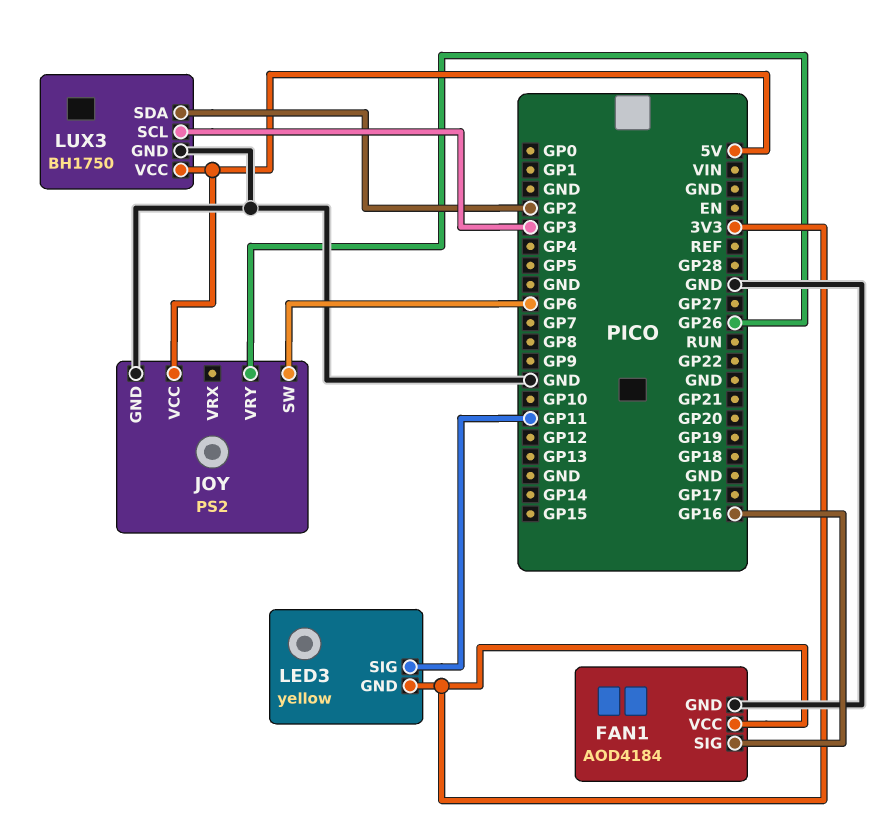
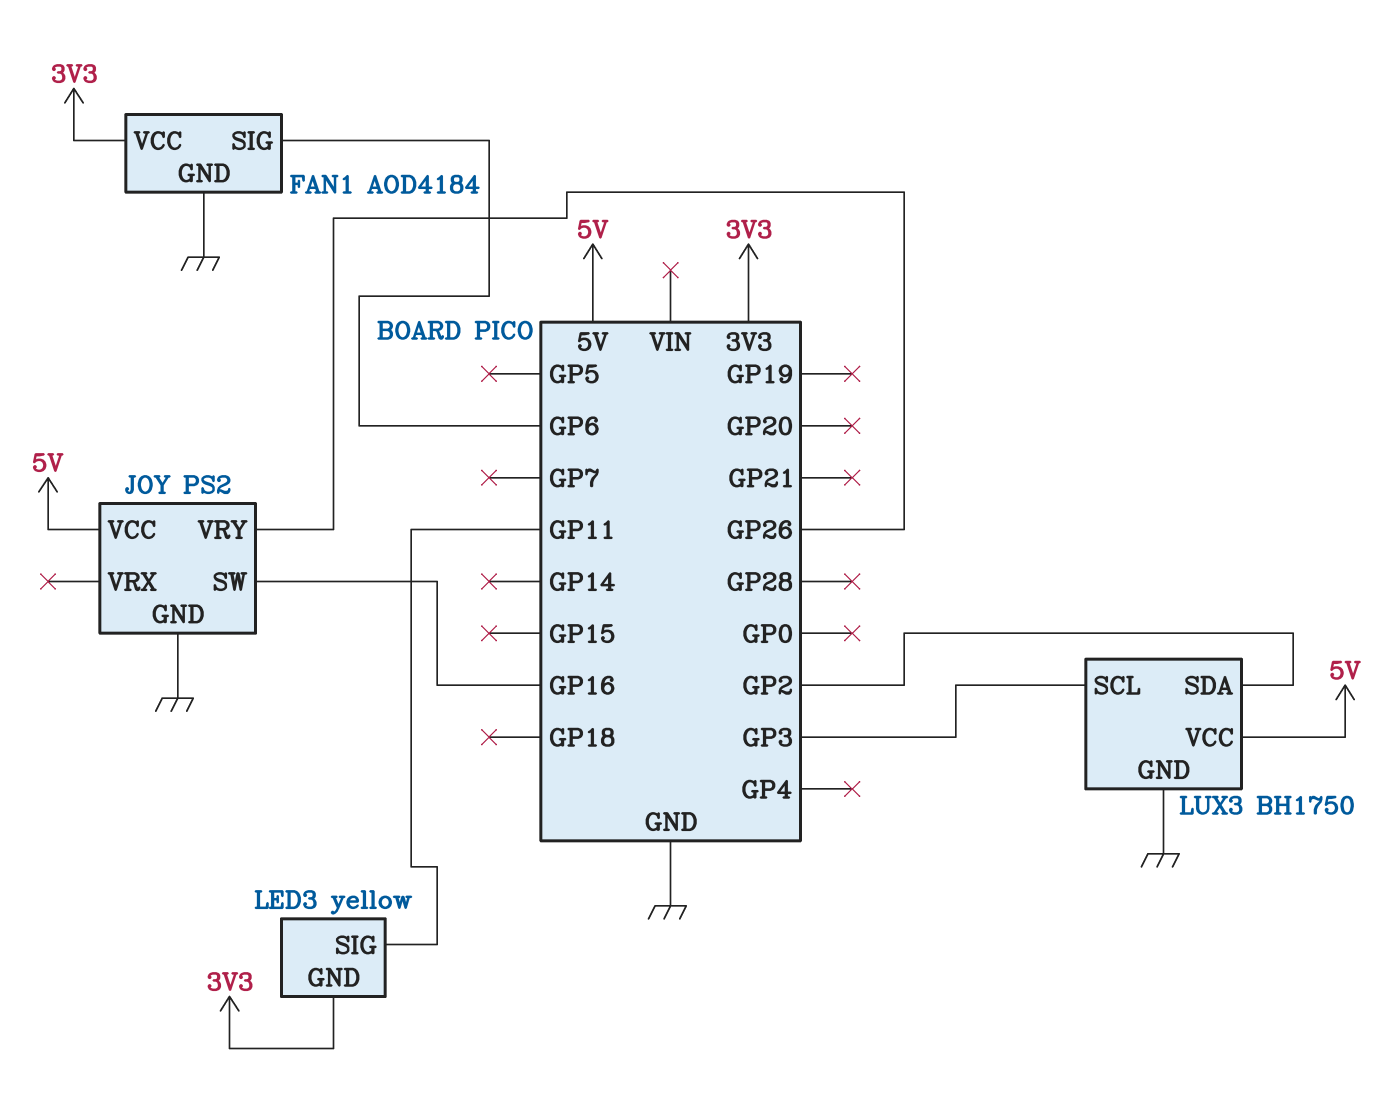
FAN1 pin SIG: GP16 -> GP6
JOY pin SW: GP6 -> GP16

